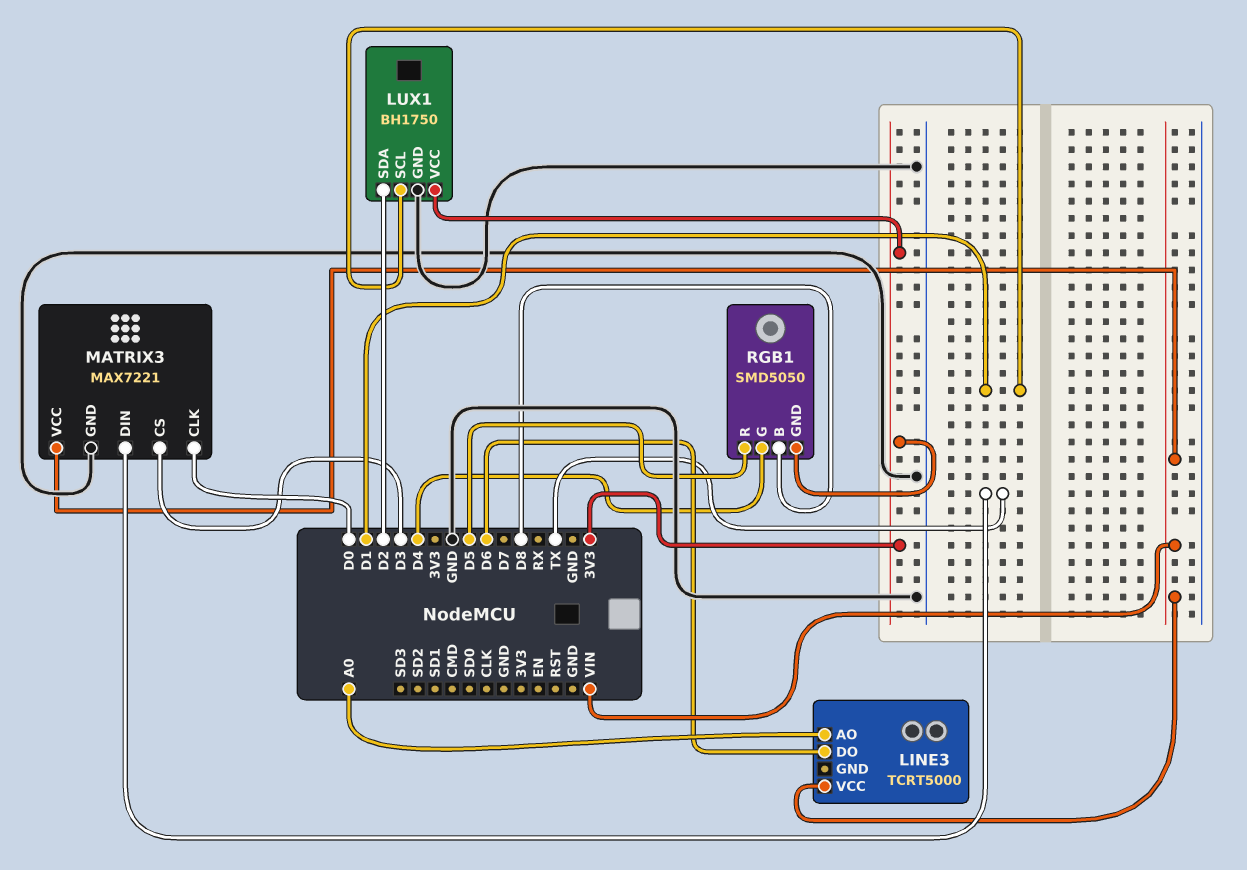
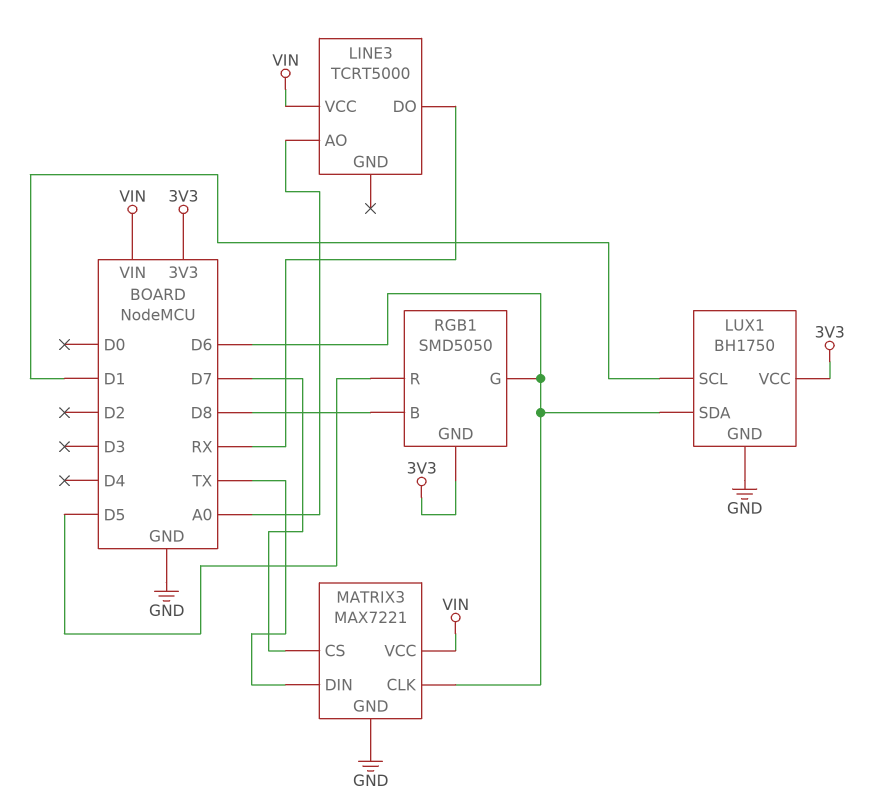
LINE3 pin DO: D6 -> RX
LUX1 pin SDA: D2 -> D6
MATRIX3 pin CLK: D0 -> D6
MATRIX3 pin CS: D3 -> D7
RGB1 pin G: D4 -> D6

